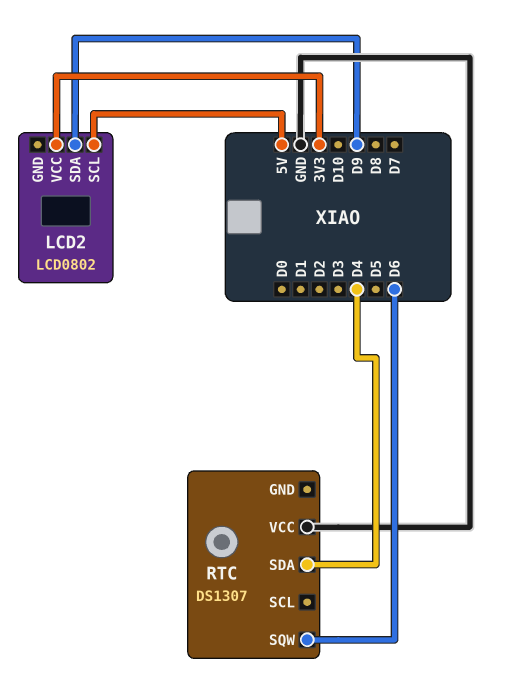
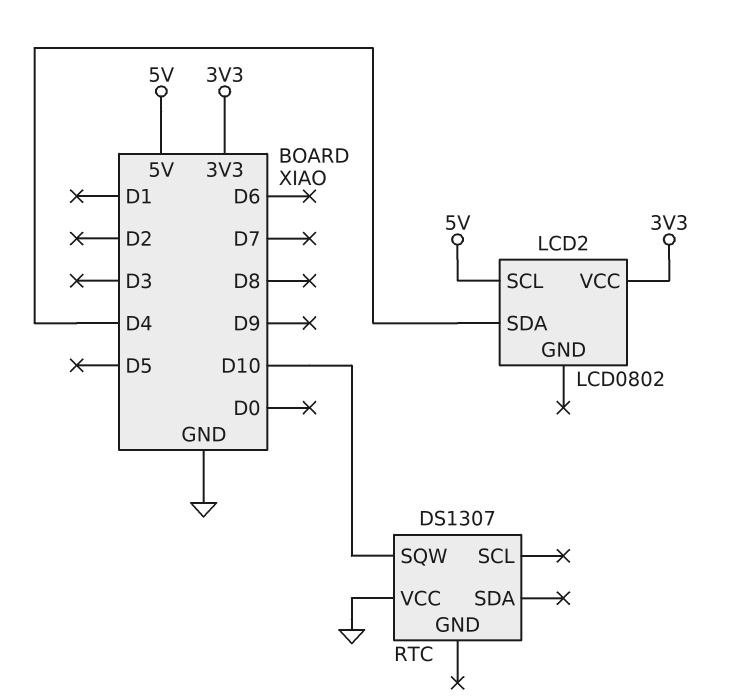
LCD2 pin SDA: D9 -> D4
RTC pin SDA: D4 -> none
RTC pin SQW: D6 -> D10

